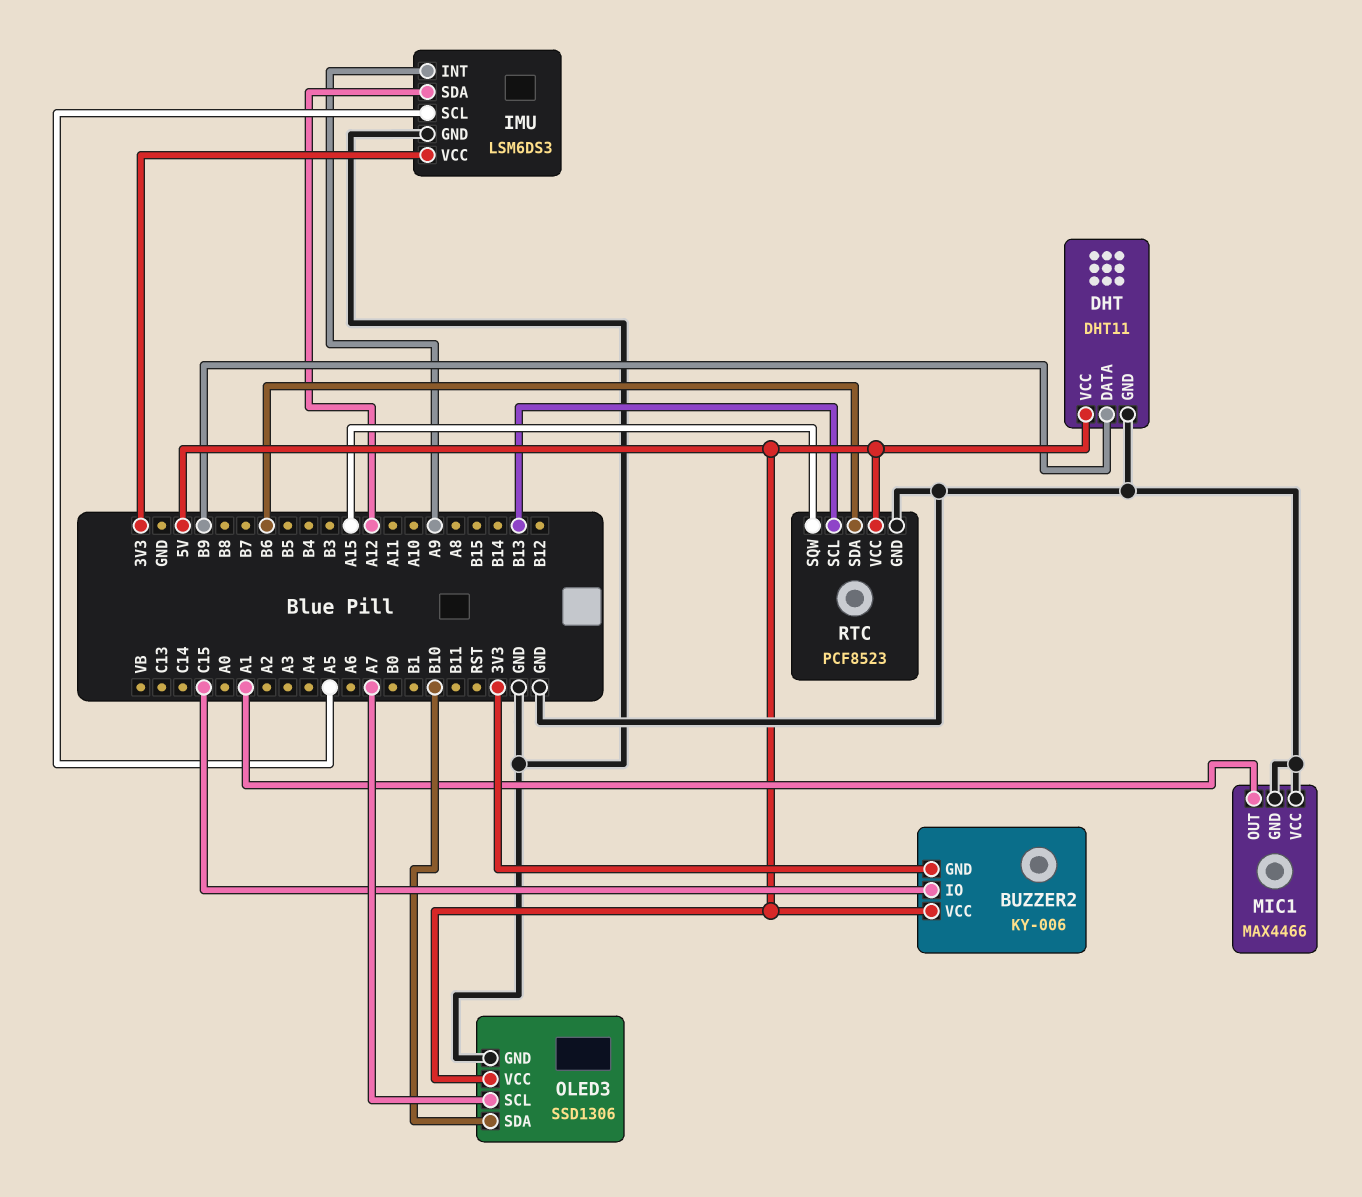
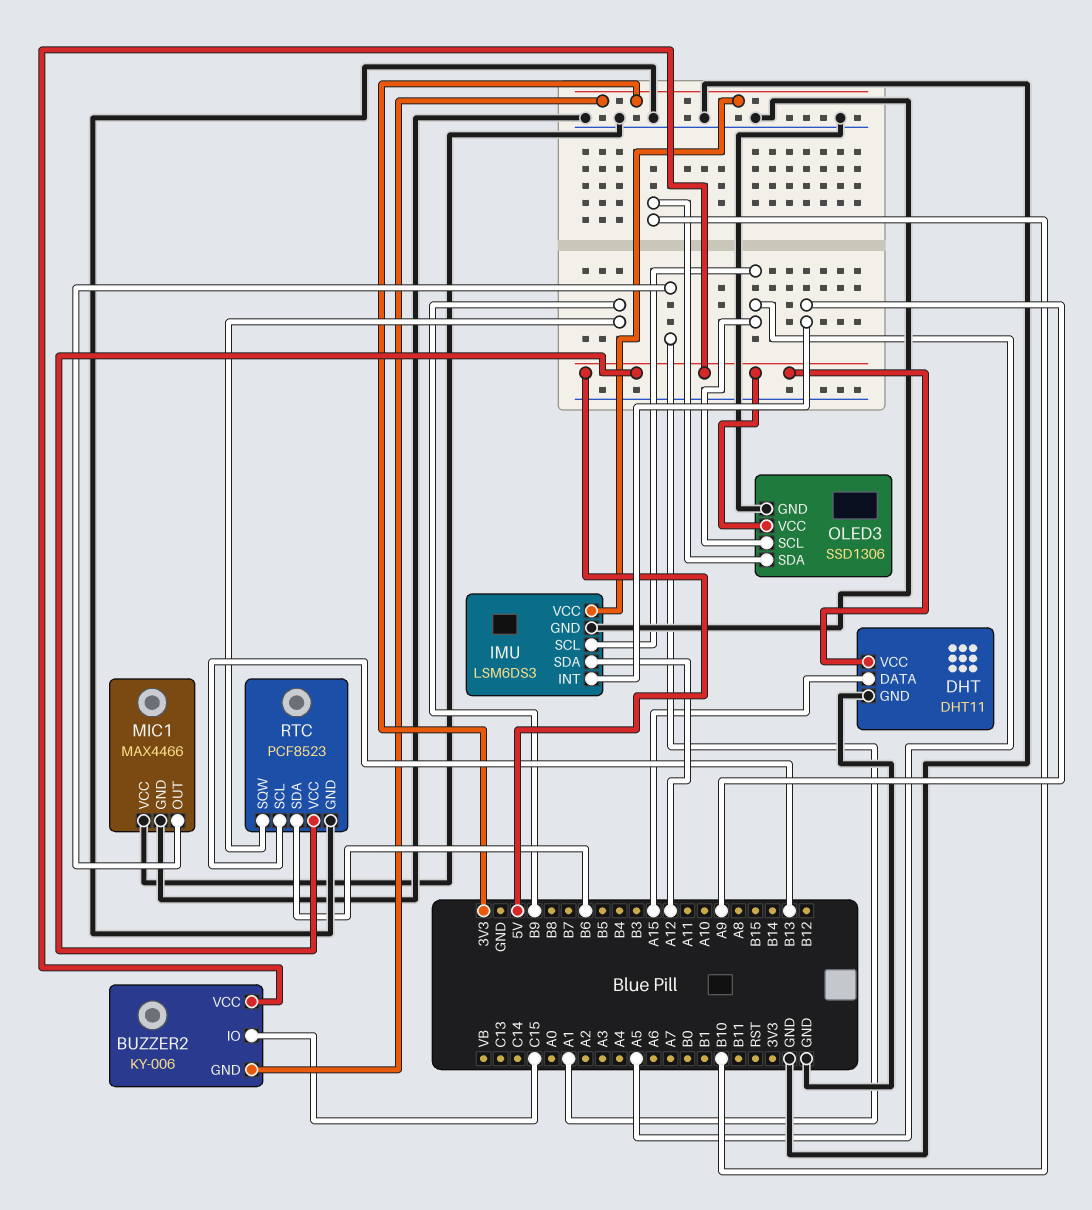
DHT pin DATA: B9 -> A15
OLED3 pin SCL: A7 -> A5
RTC pin SQW: A15 -> B9

